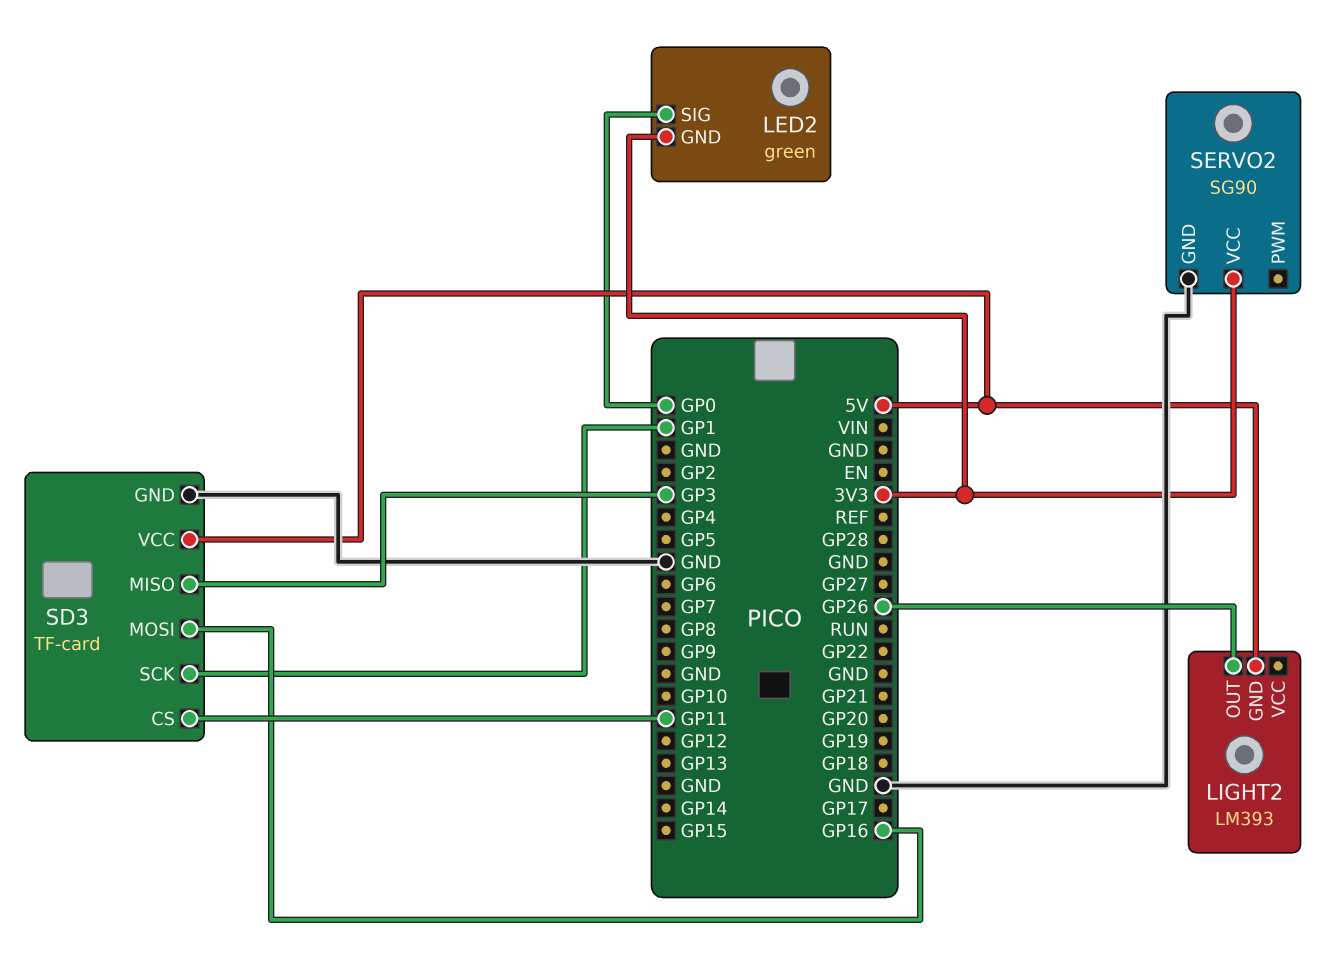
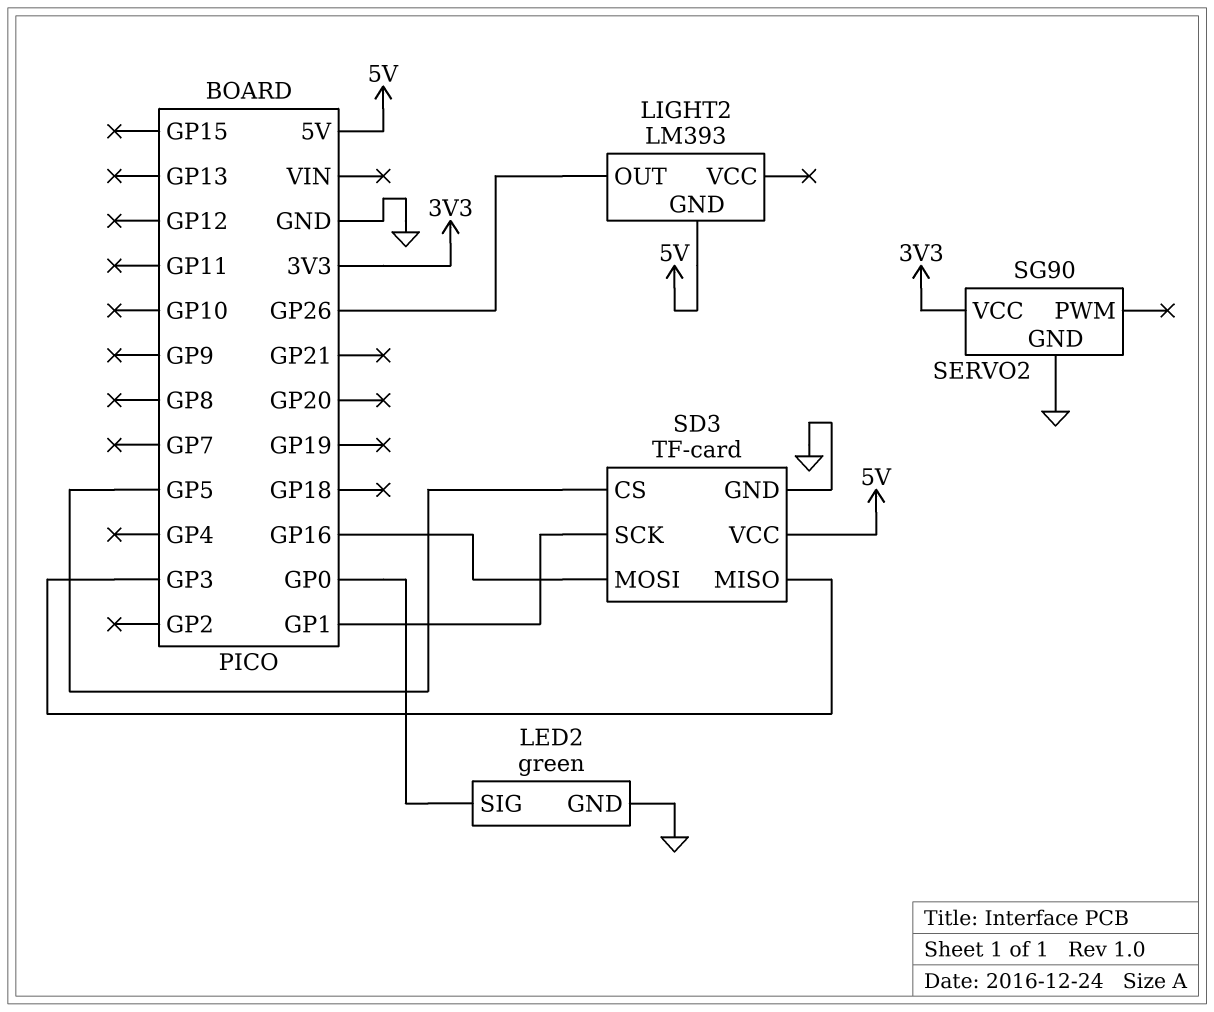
LED2 pin GND: 3V3 -> GND
SD3 pin CS: GP11 -> GP5

